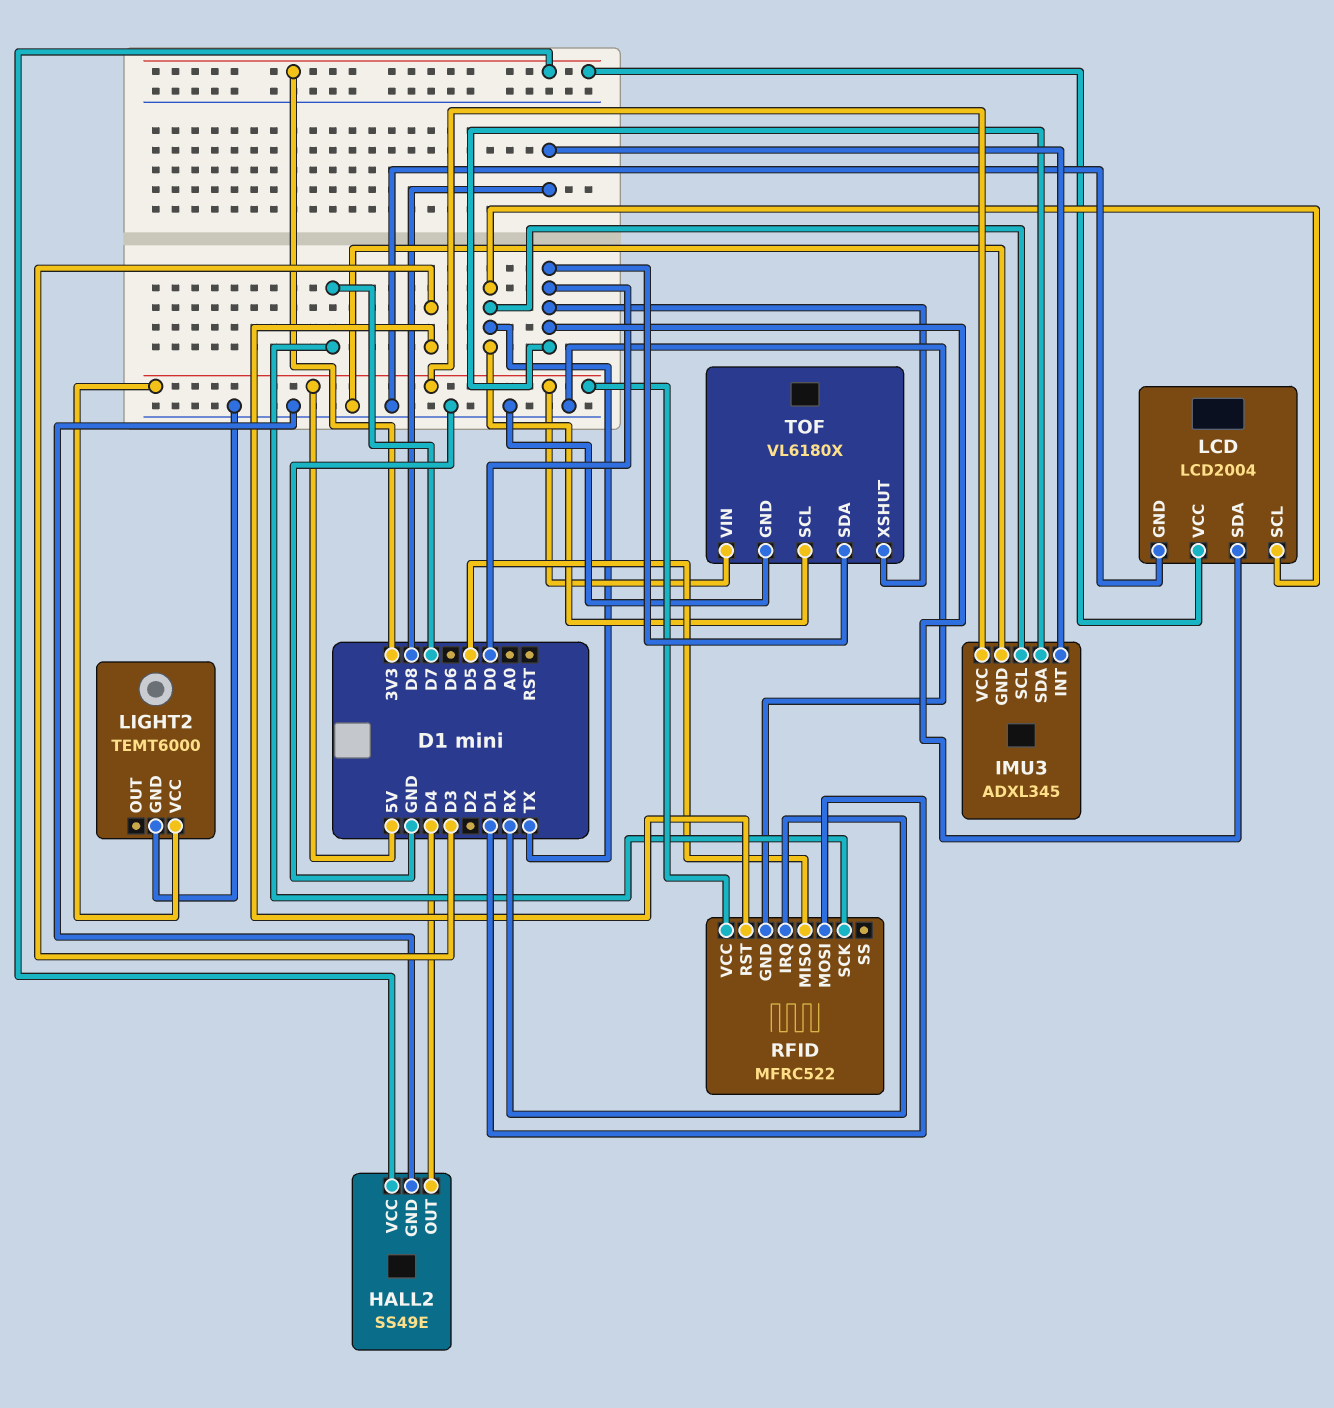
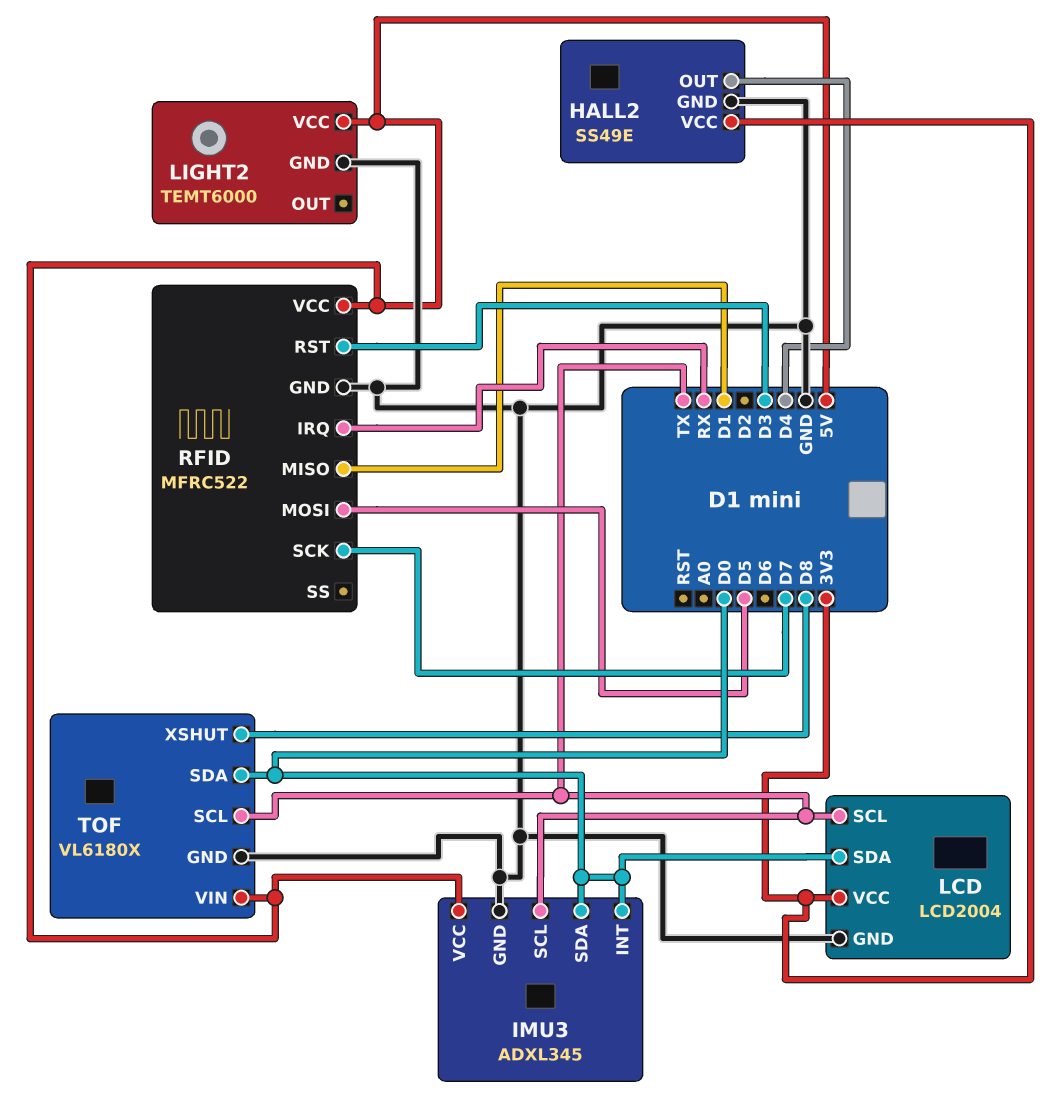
IMU3 pin INT: D8 -> D0
RFID pin MISO: D5 -> D1
RFID pin MOSI: D1 -> D5
TOF pin XSHUT: D0 -> D8

